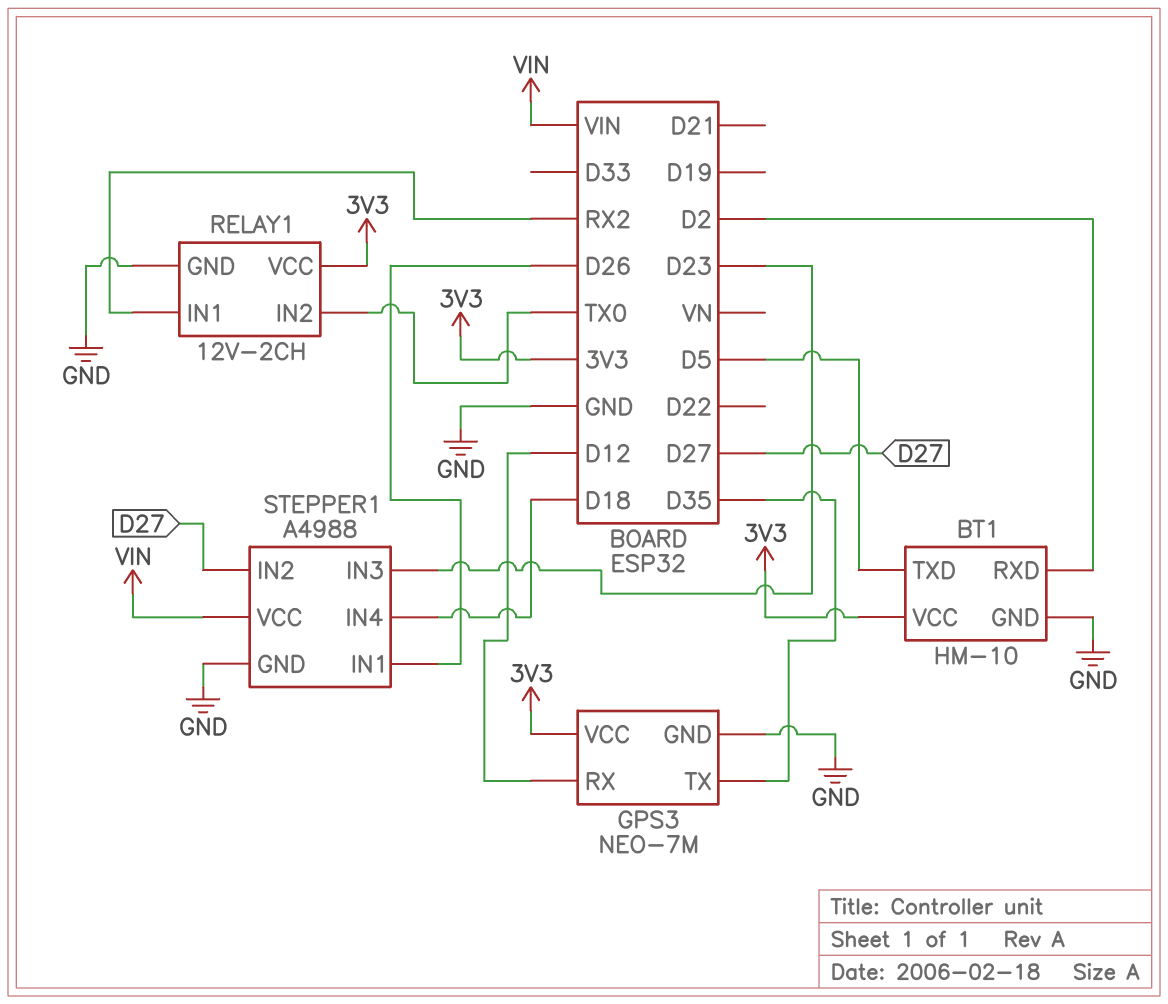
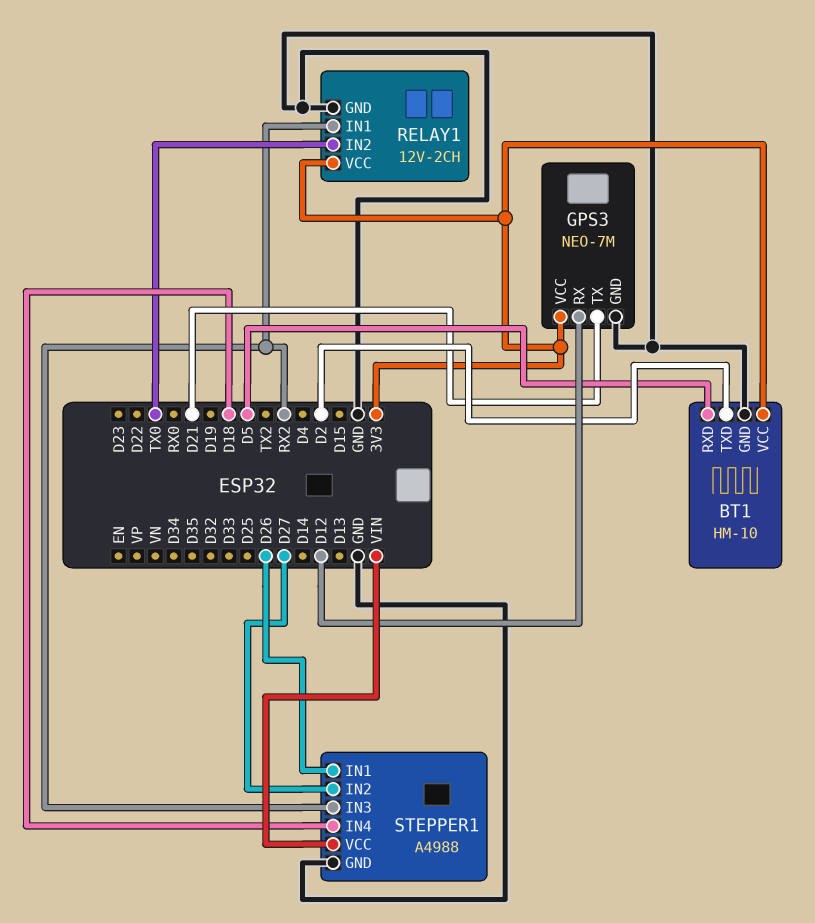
BT1 pin RXD: D2 -> D5
BT1 pin TXD: D5 -> D2
GPS3 pin TX: D35 -> D21
STEPPER1 pin IN3: D23 -> RX2

